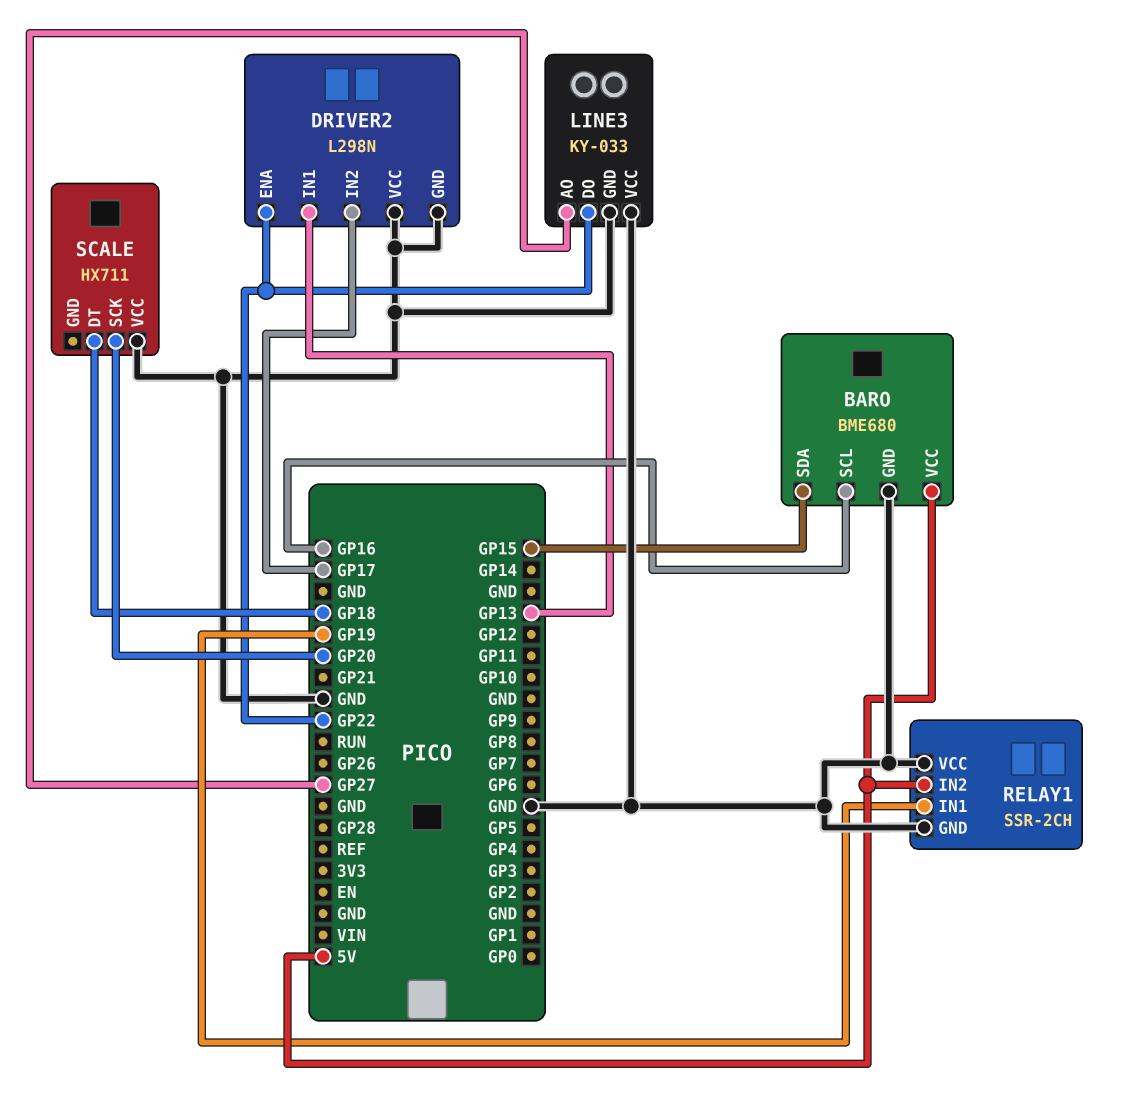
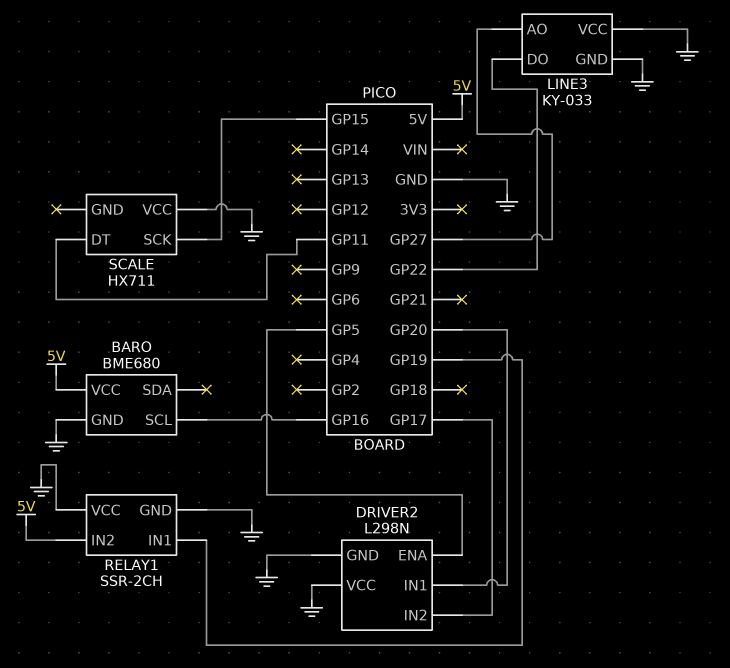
BARO pin SDA: GP15 -> none
DRIVER2 pin ENA: GP22 -> GP5
DRIVER2 pin IN1: GP13 -> GP20
SCALE pin DT: GP18 -> GP11
SCALE pin SCK: GP20 -> GP15

